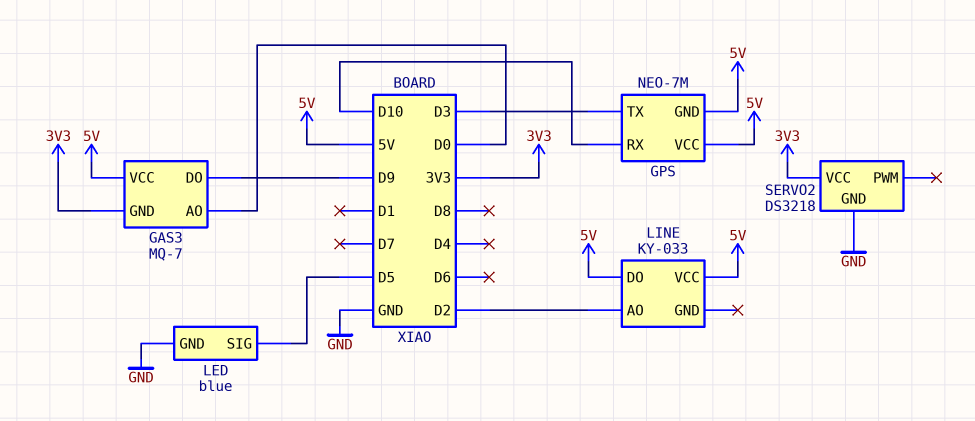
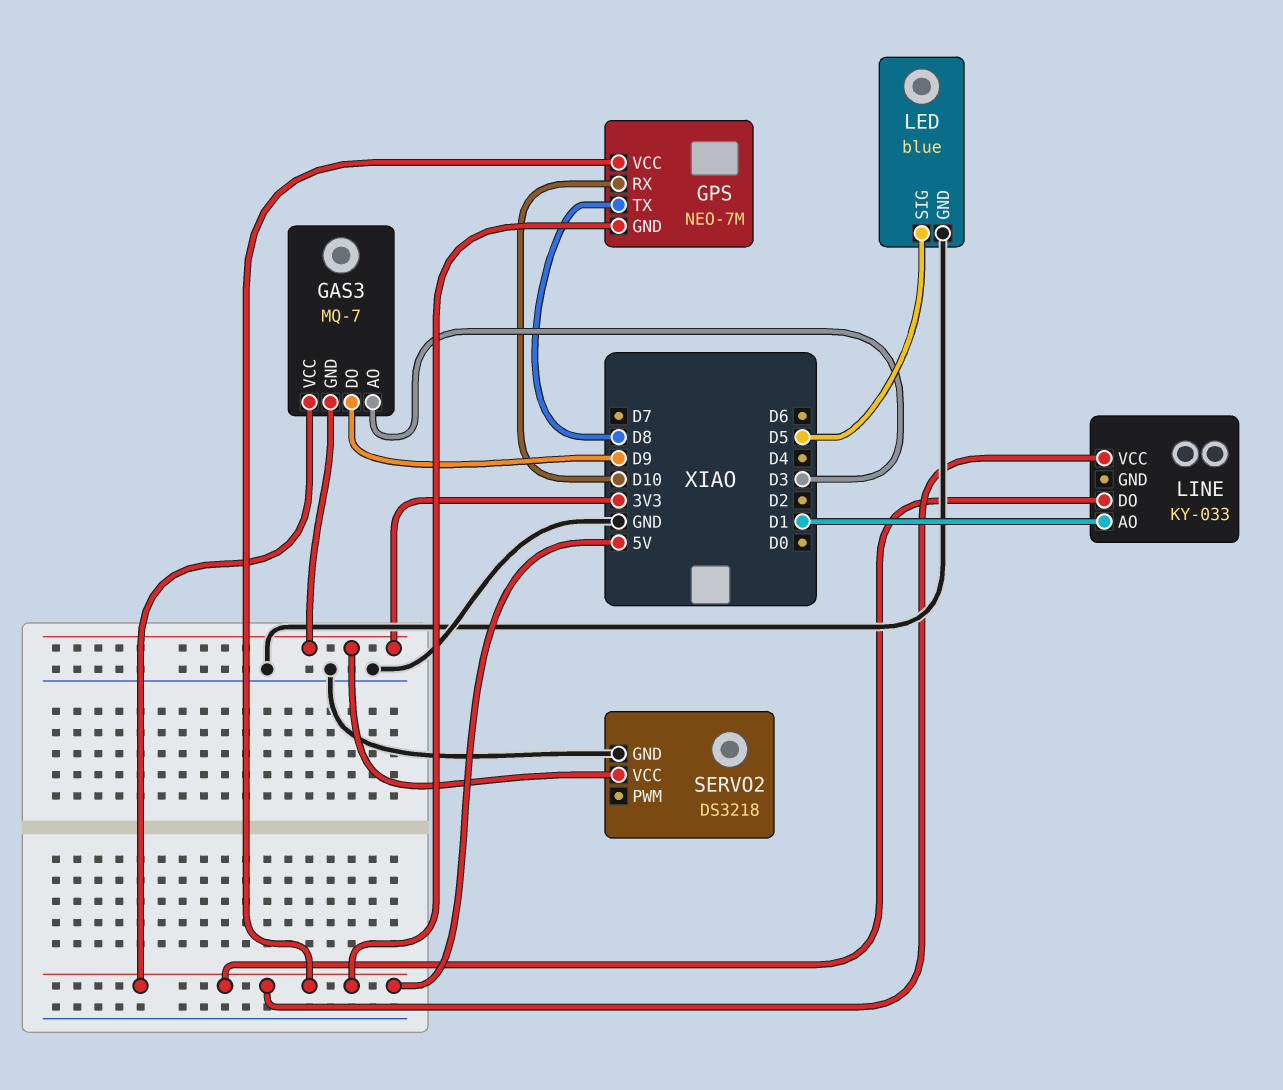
GAS3 pin AO: D0 -> D3
GPS pin TX: D3 -> D8
LINE pin AO: D2 -> D1

